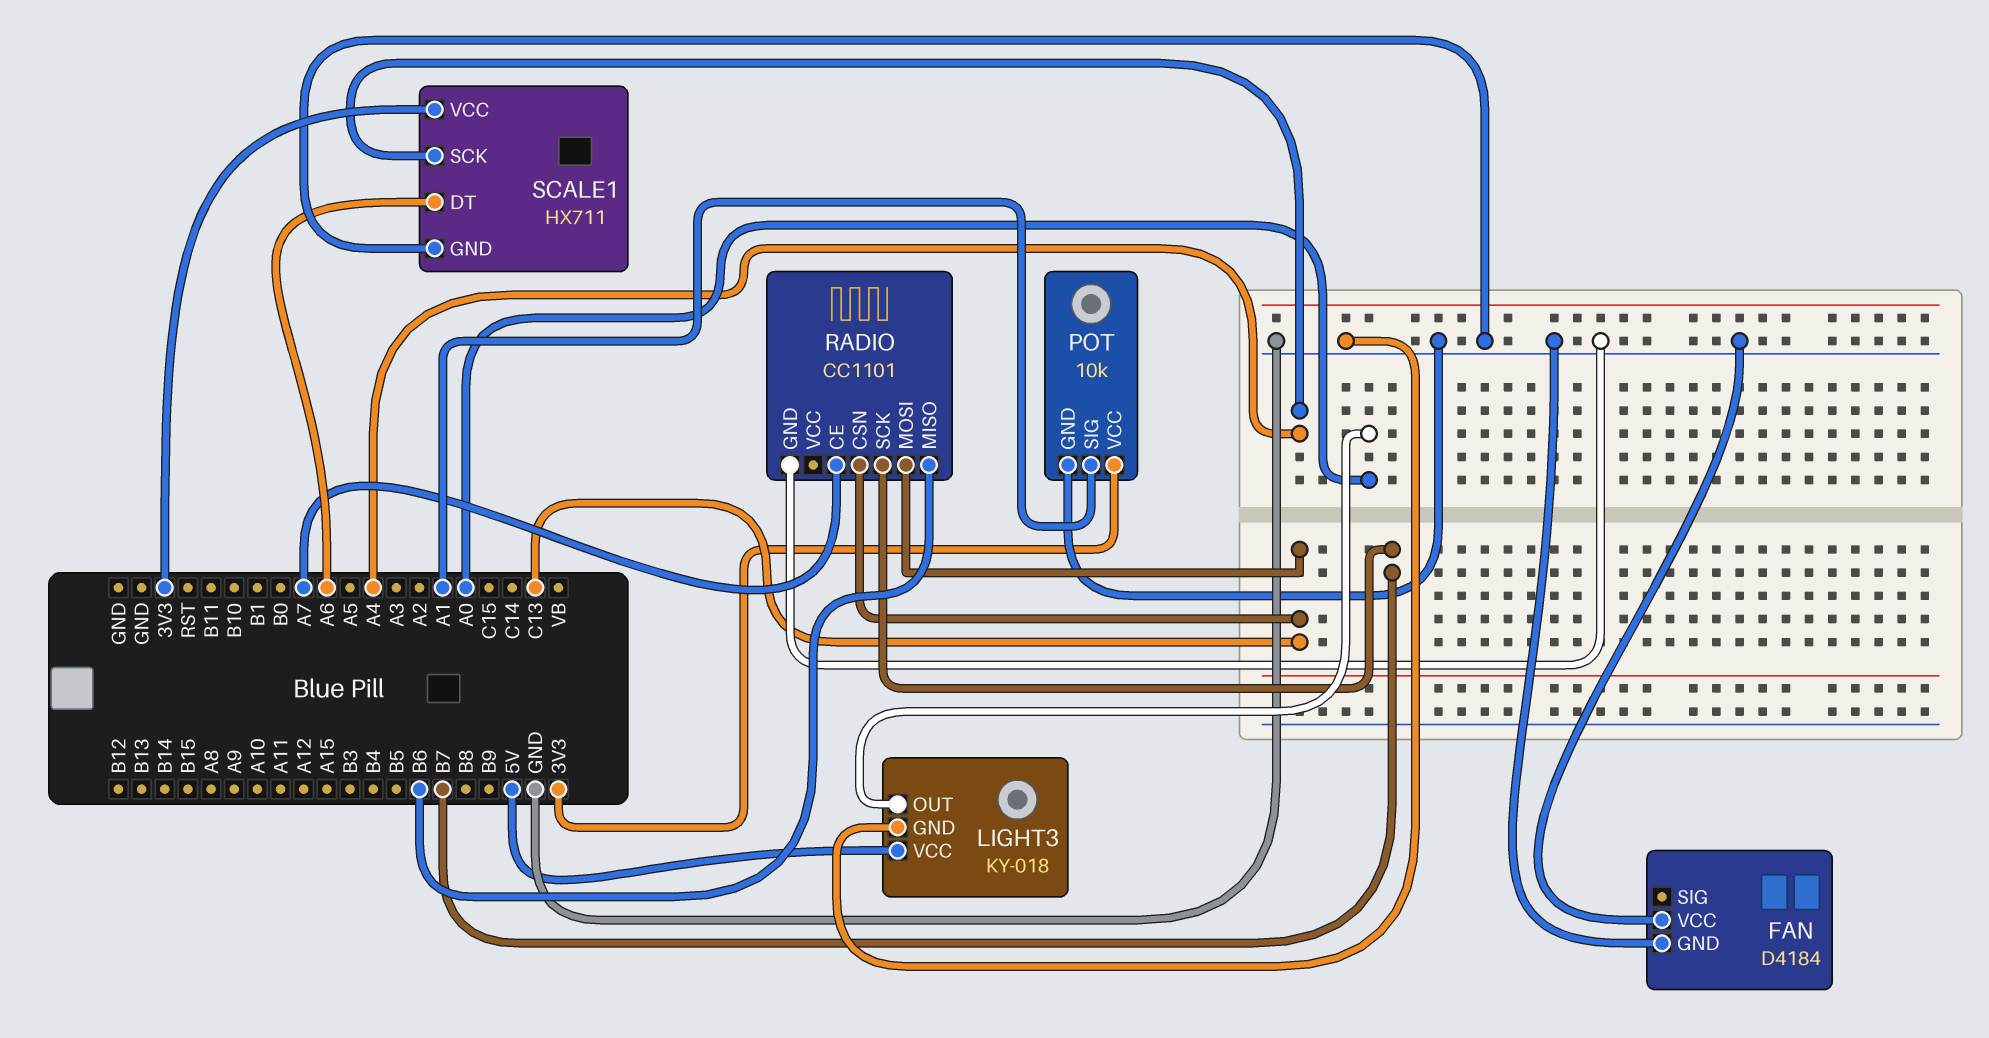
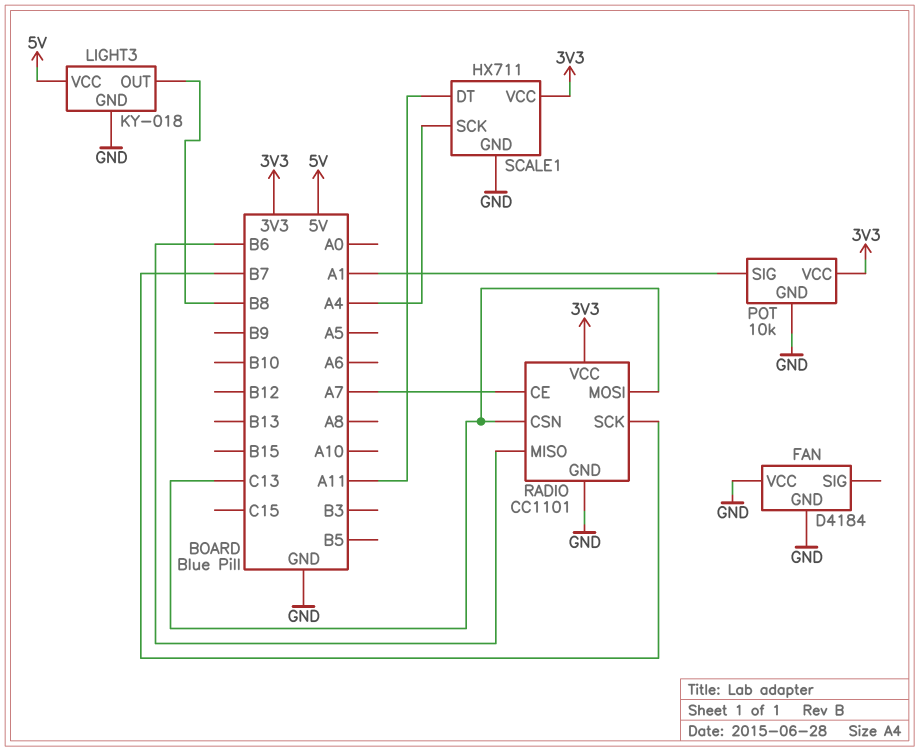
LIGHT3 pin OUT: A0 -> B8
RADIO pin VCC: none -> 3V3
SCALE1 pin DT: A6 -> A11

